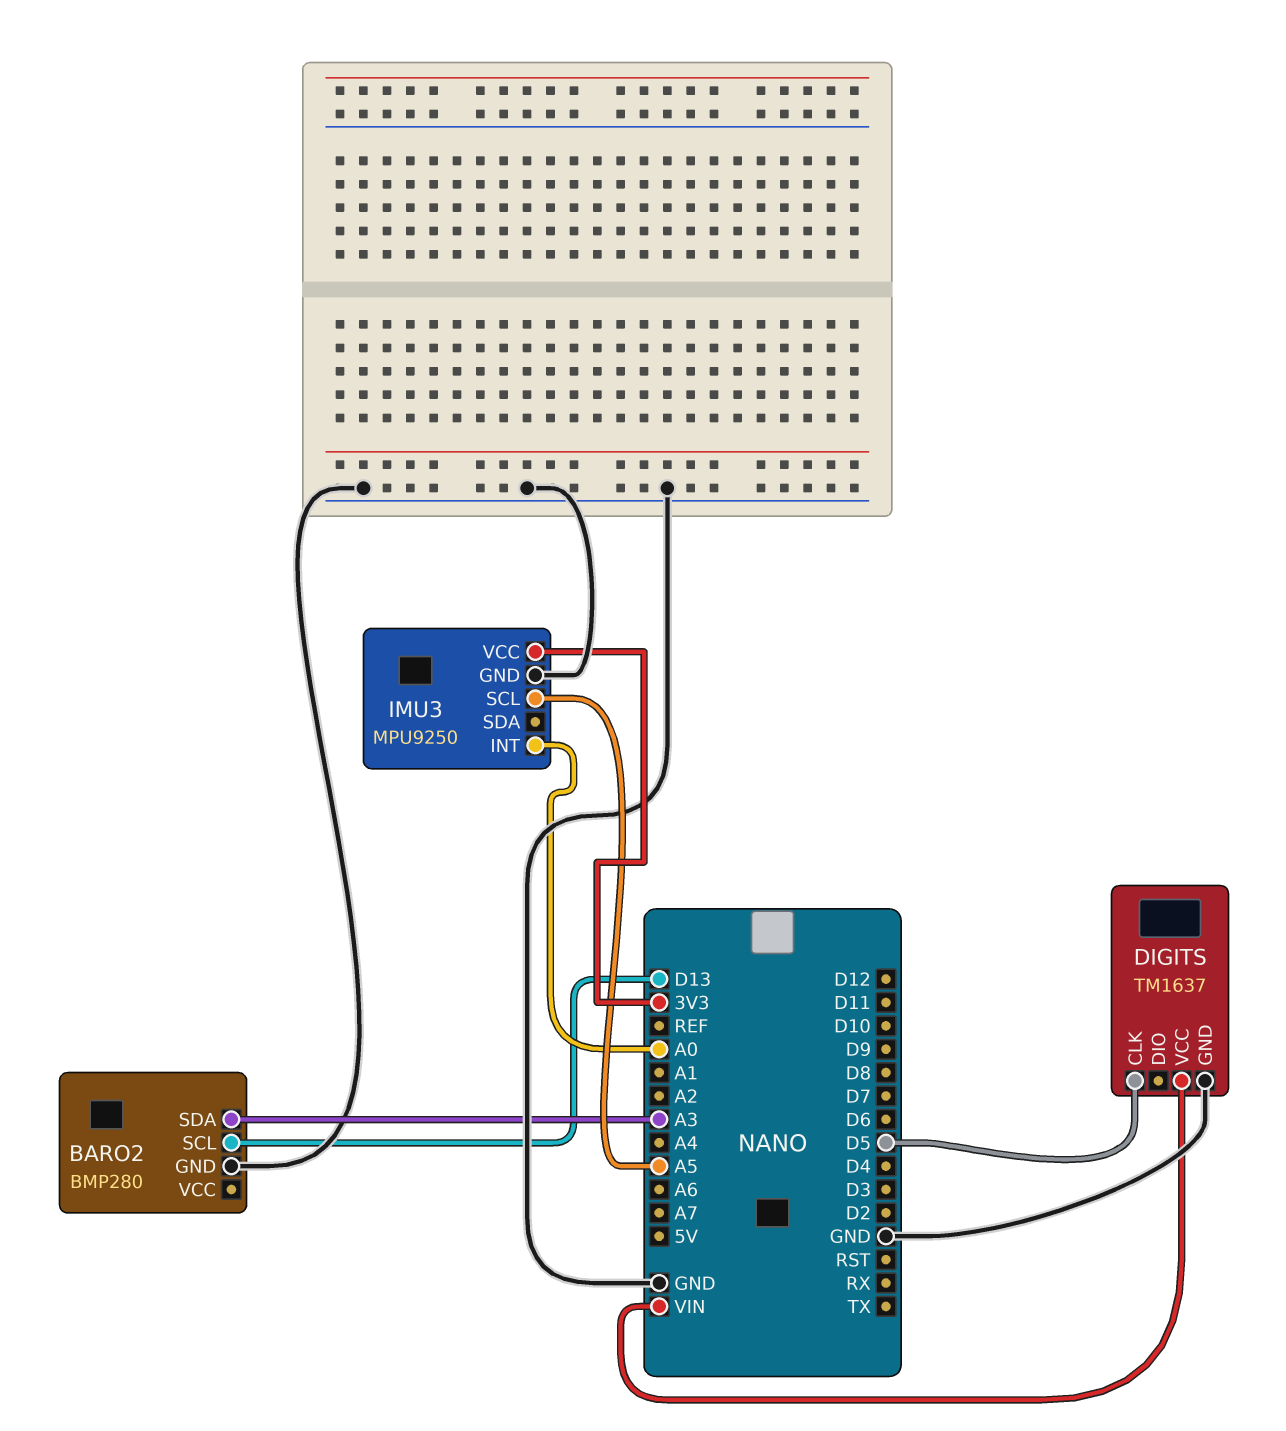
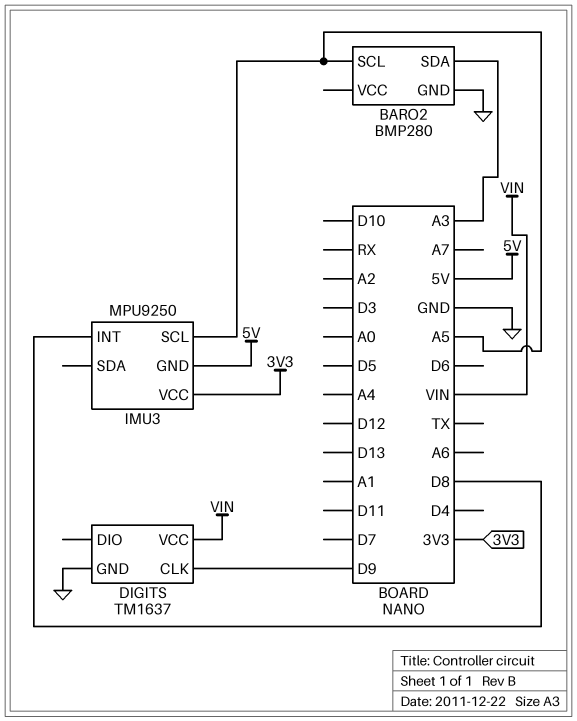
BARO2 pin SCL: D13 -> A5
DIGITS pin CLK: D5 -> D9
IMU3 pin GND: GND -> 5V
IMU3 pin INT: A0 -> D8

